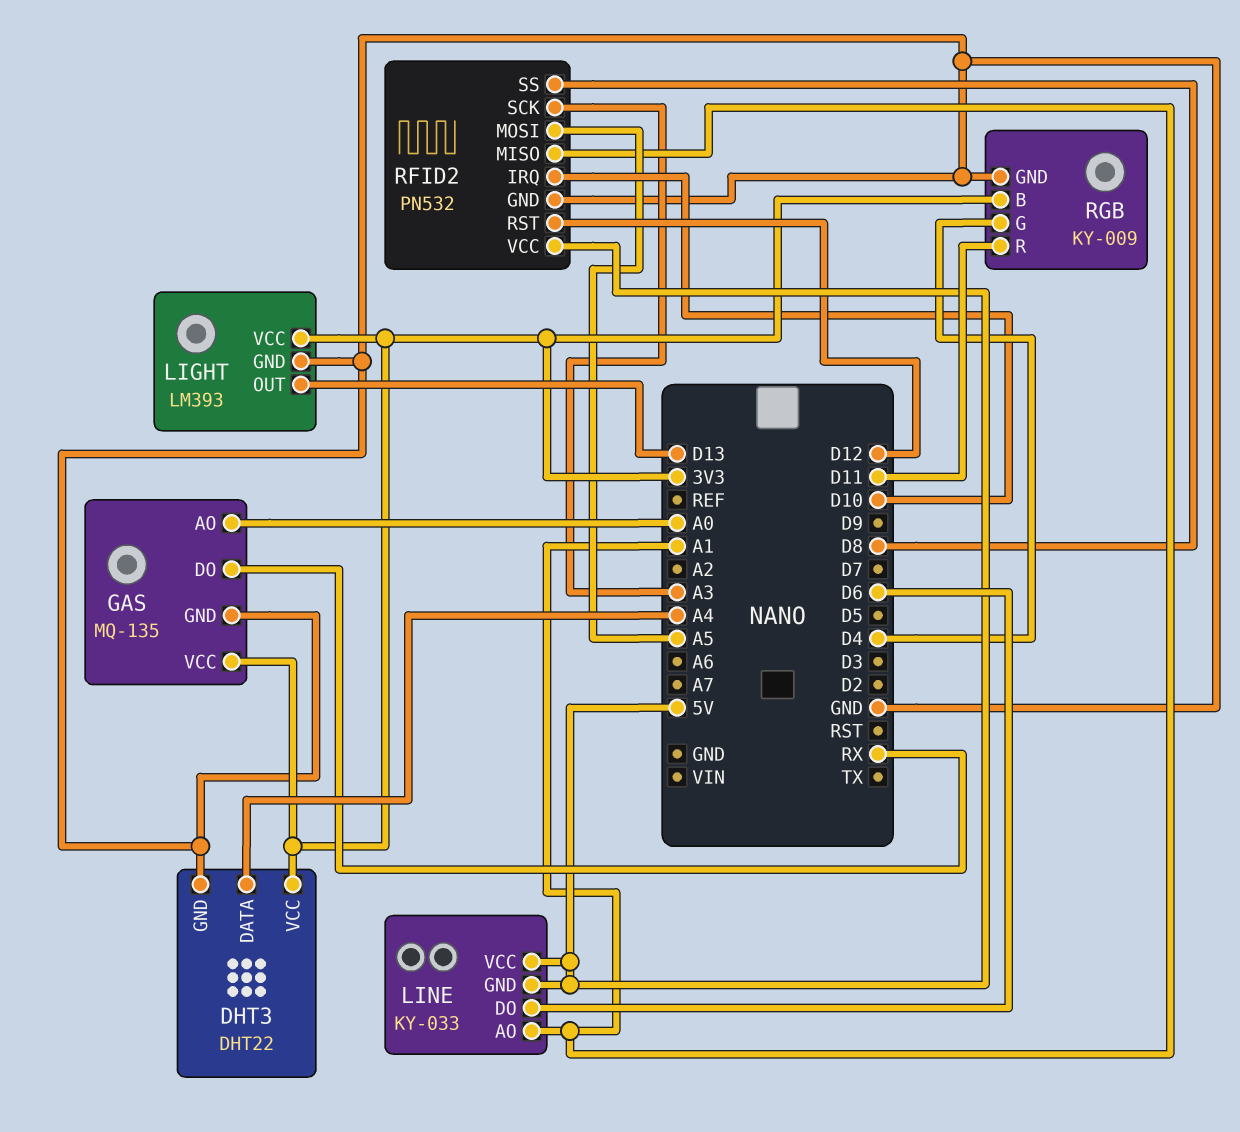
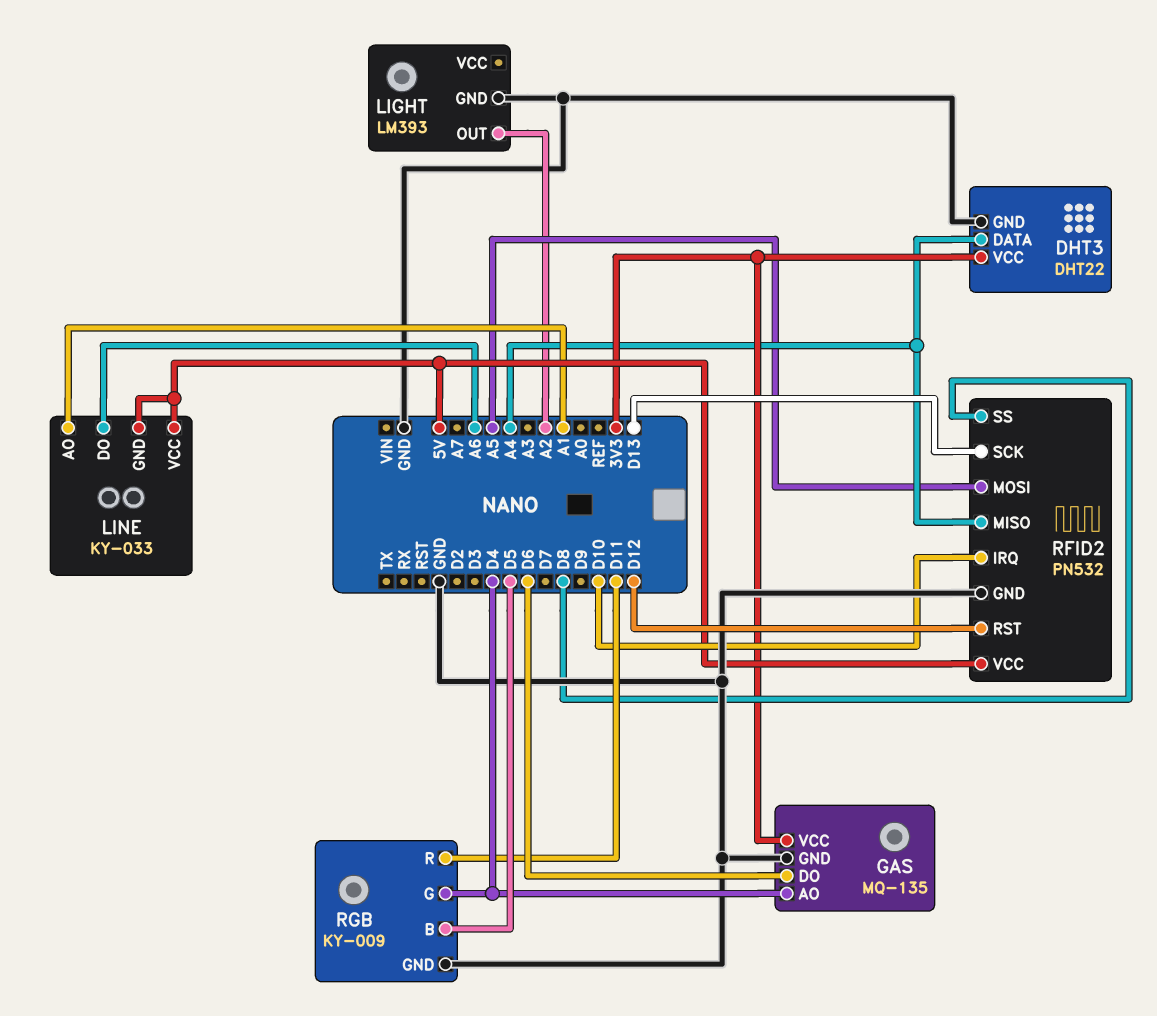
GAS pin AO: A0 -> D4
GAS pin DO: RX -> D6
LIGHT pin OUT: D13 -> A2
LIGHT pin VCC: 3V3 -> none
LINE pin DO: D6 -> A6
RFID2 pin MISO: A1 -> A4
RFID2 pin SCK: A3 -> D13
RGB pin B: 3V3 -> D5

